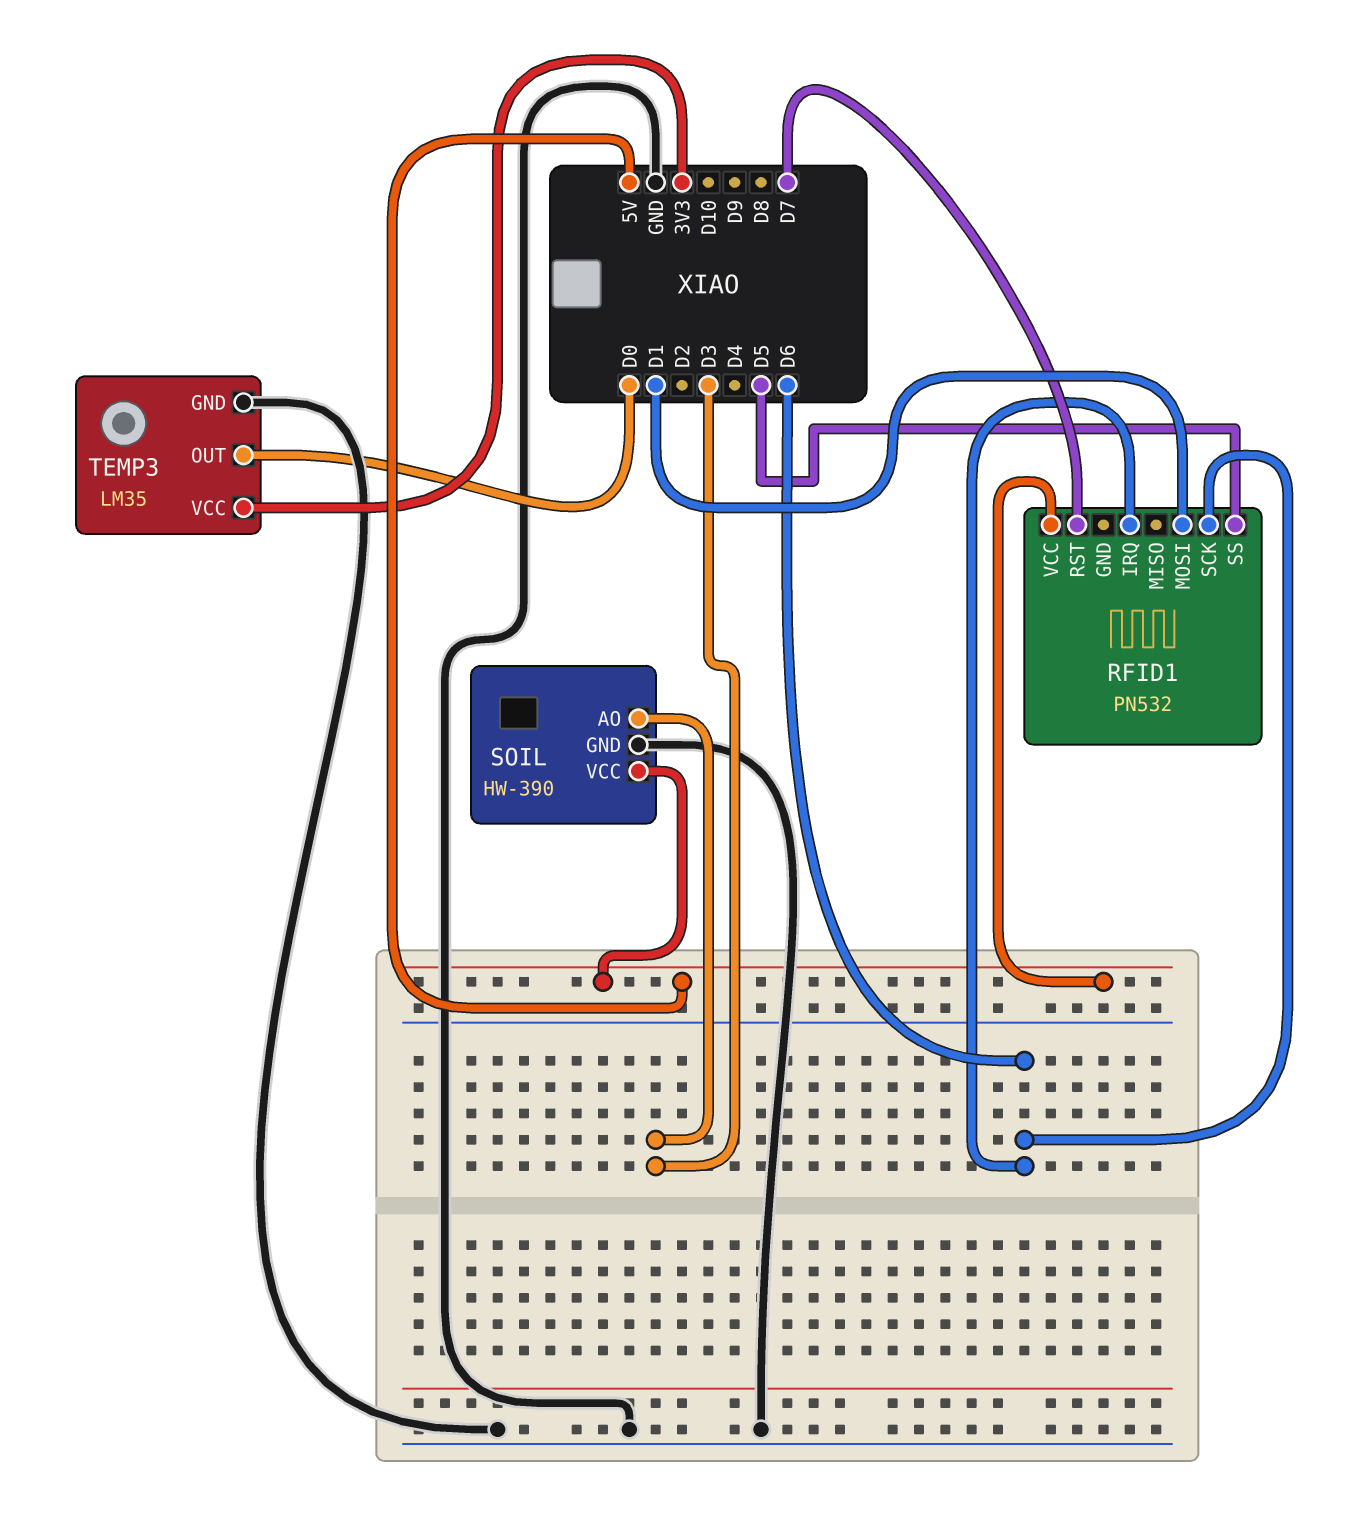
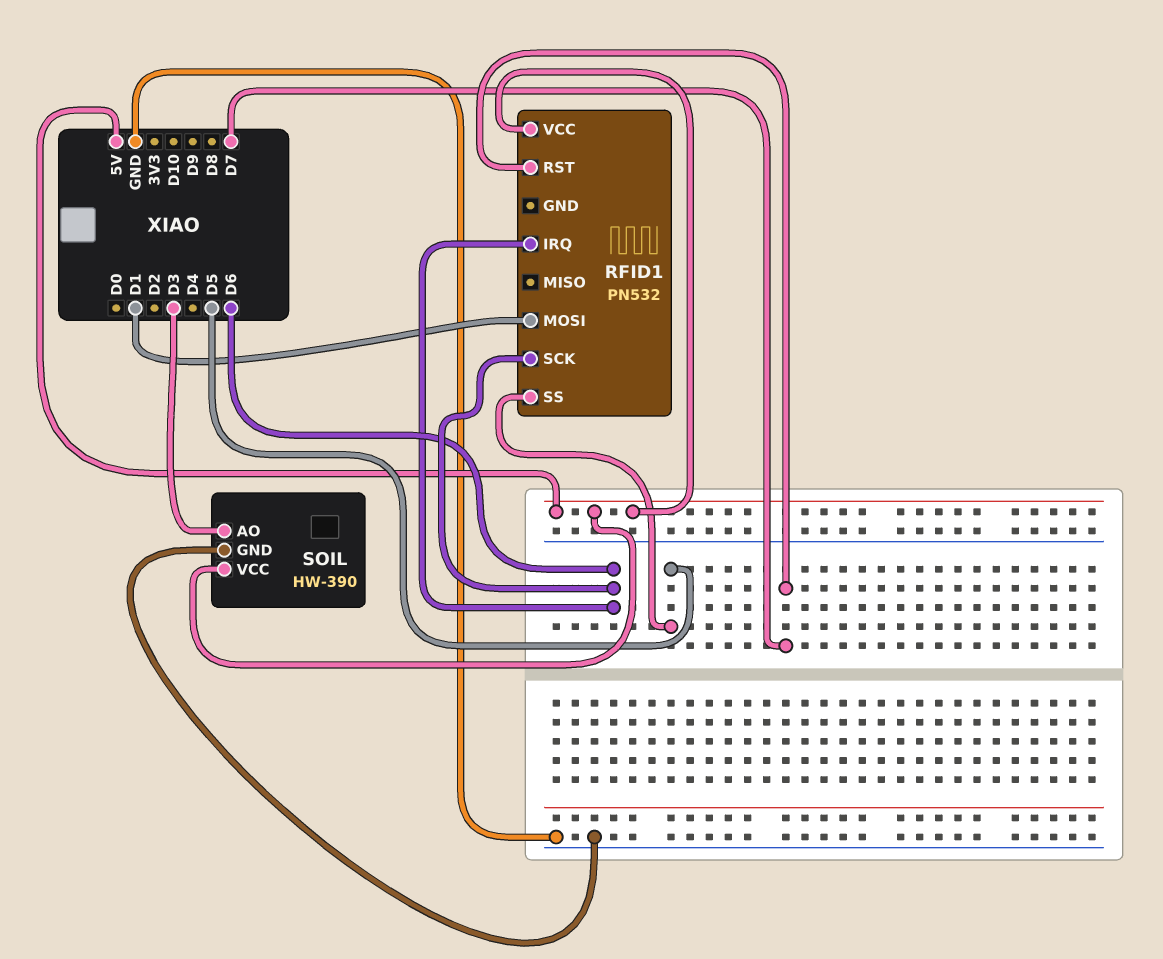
TEMP3: LM35 -> none
TEMP3 pin GND: GND -> none
TEMP3 pin OUT: D0 -> none
TEMP3 pin VCC: 3V3 -> none

